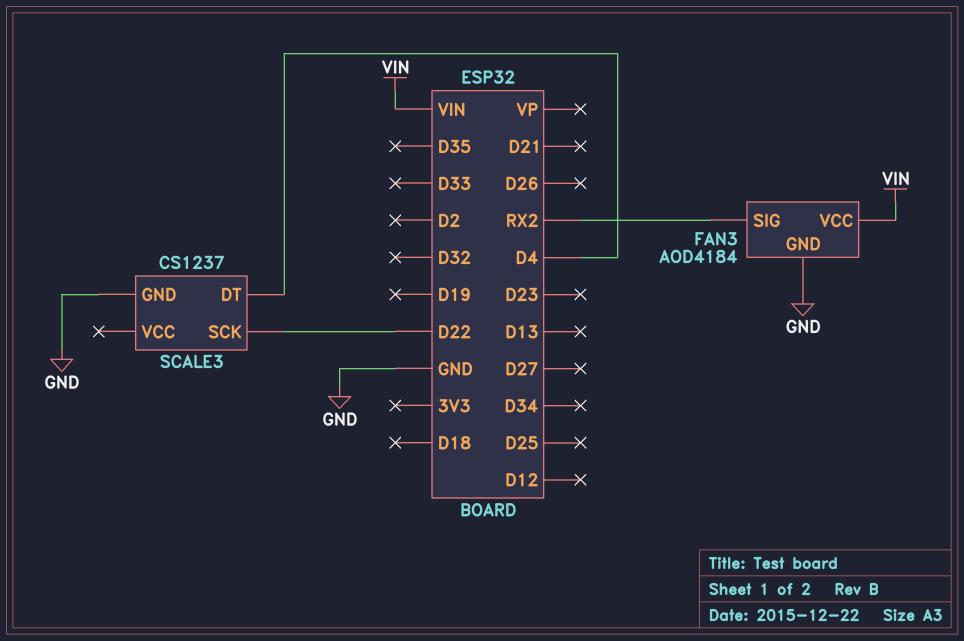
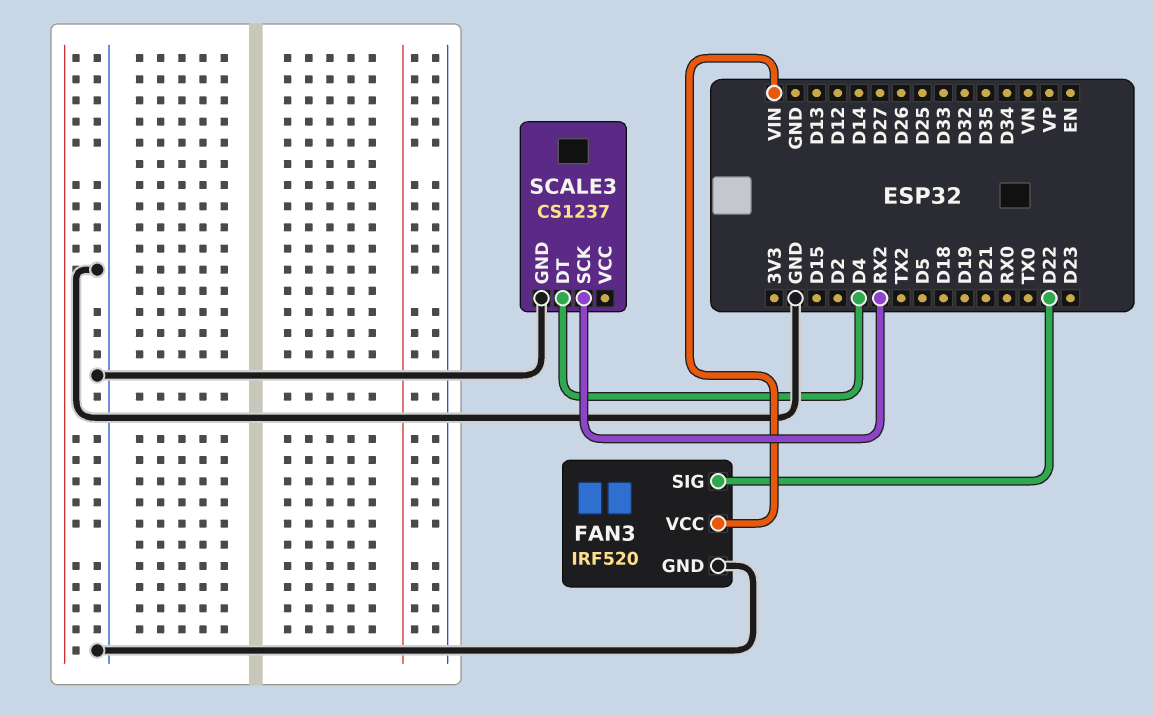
FAN3: AOD4184 -> IRF520
FAN3 pin SIG: RX2 -> D22
SCALE3 pin SCK: D22 -> RX2

